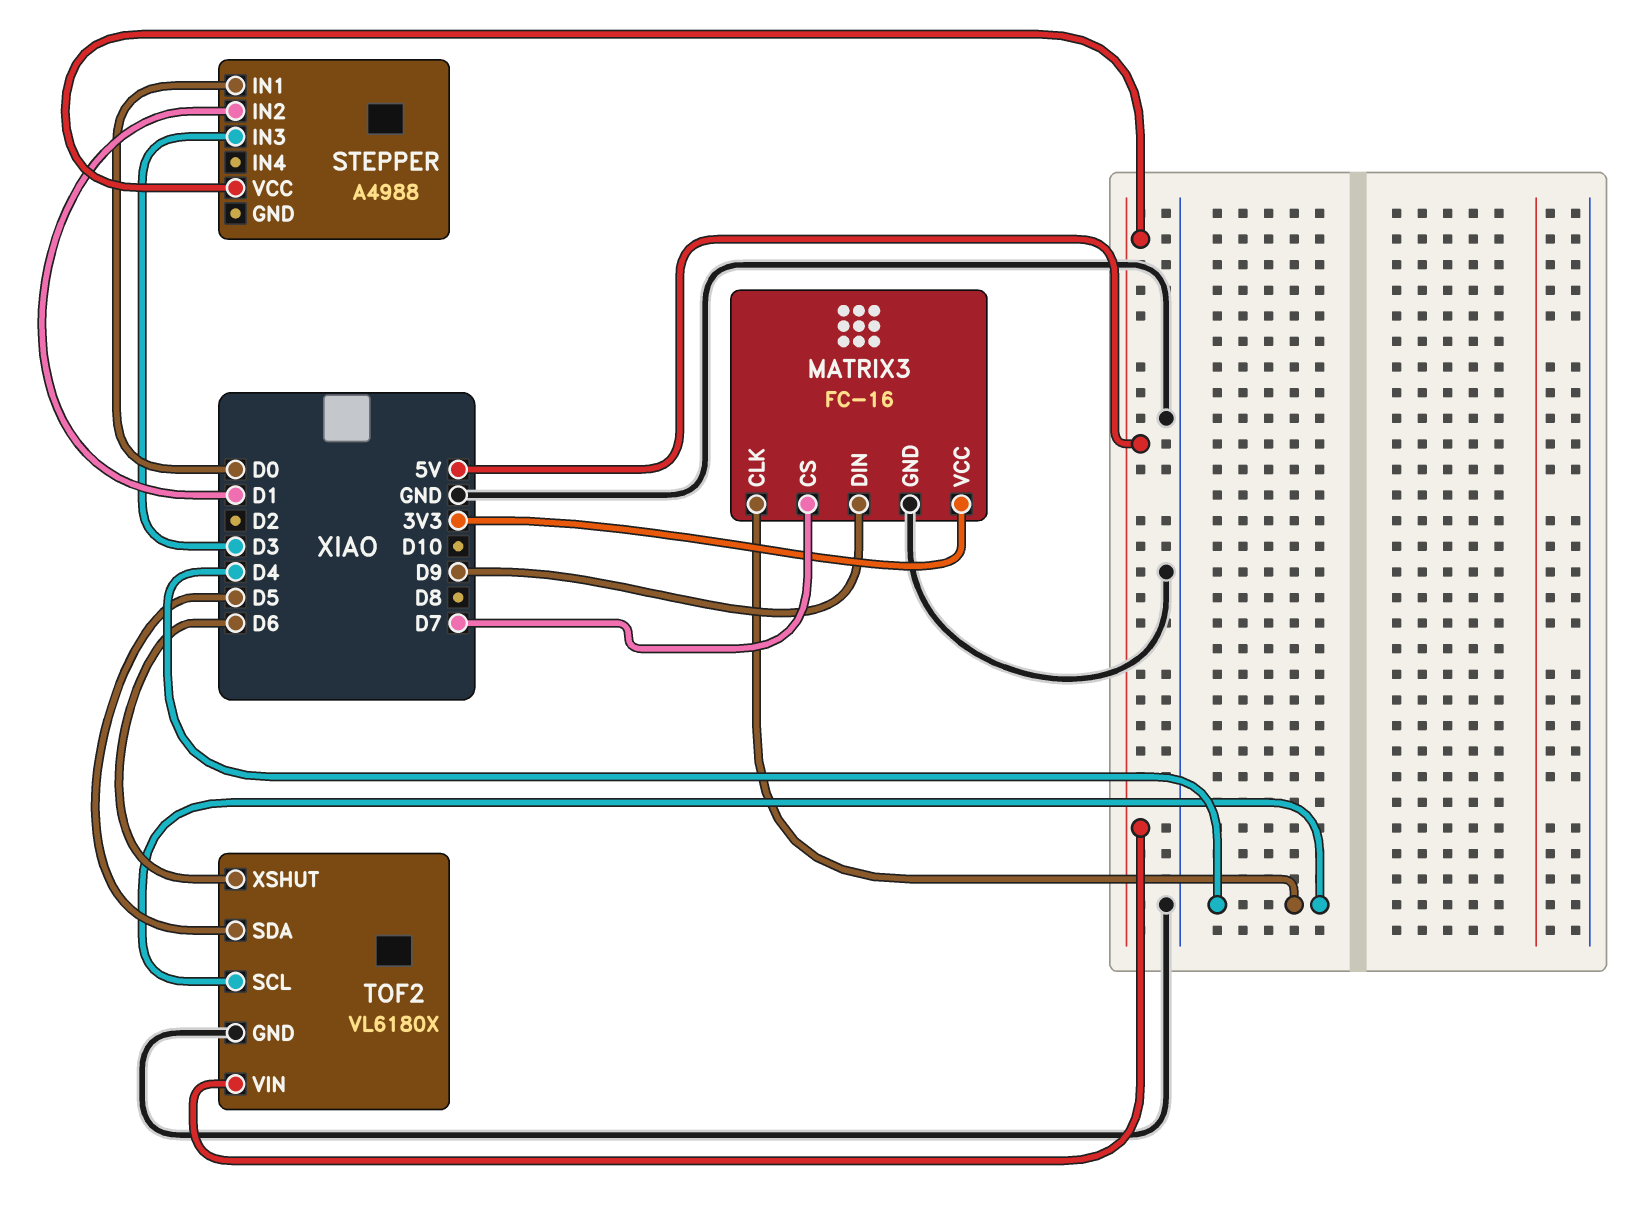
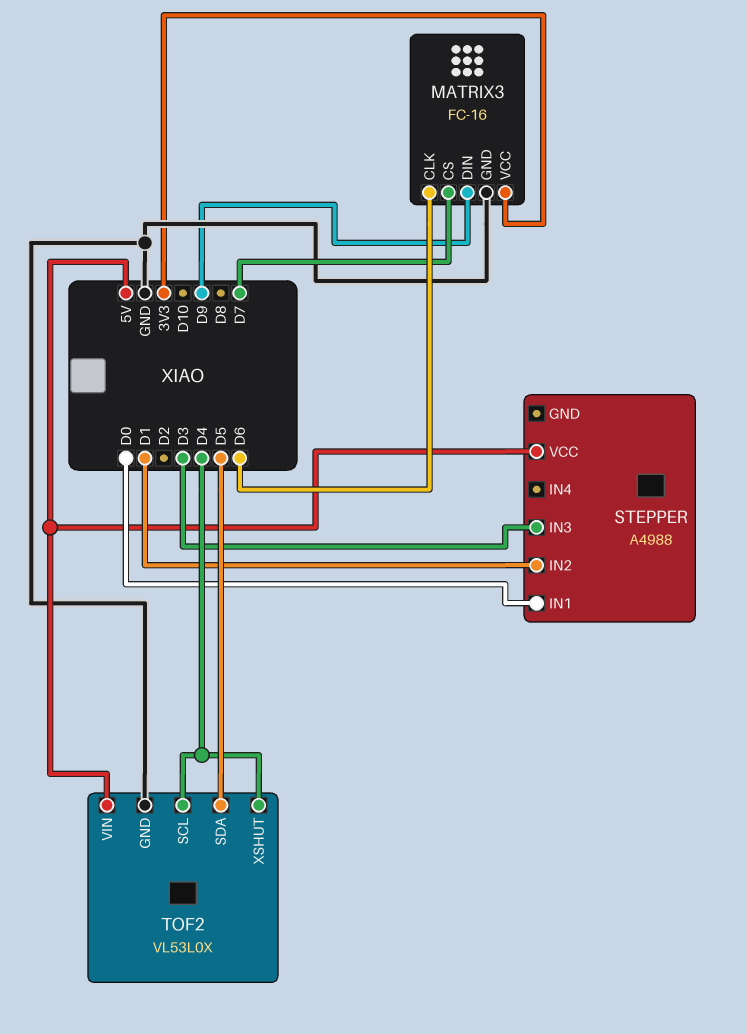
MATRIX3 pin CLK: D4 -> D6
TOF2: VL6180X -> VL53L0X
TOF2 pin XSHUT: D6 -> D4

